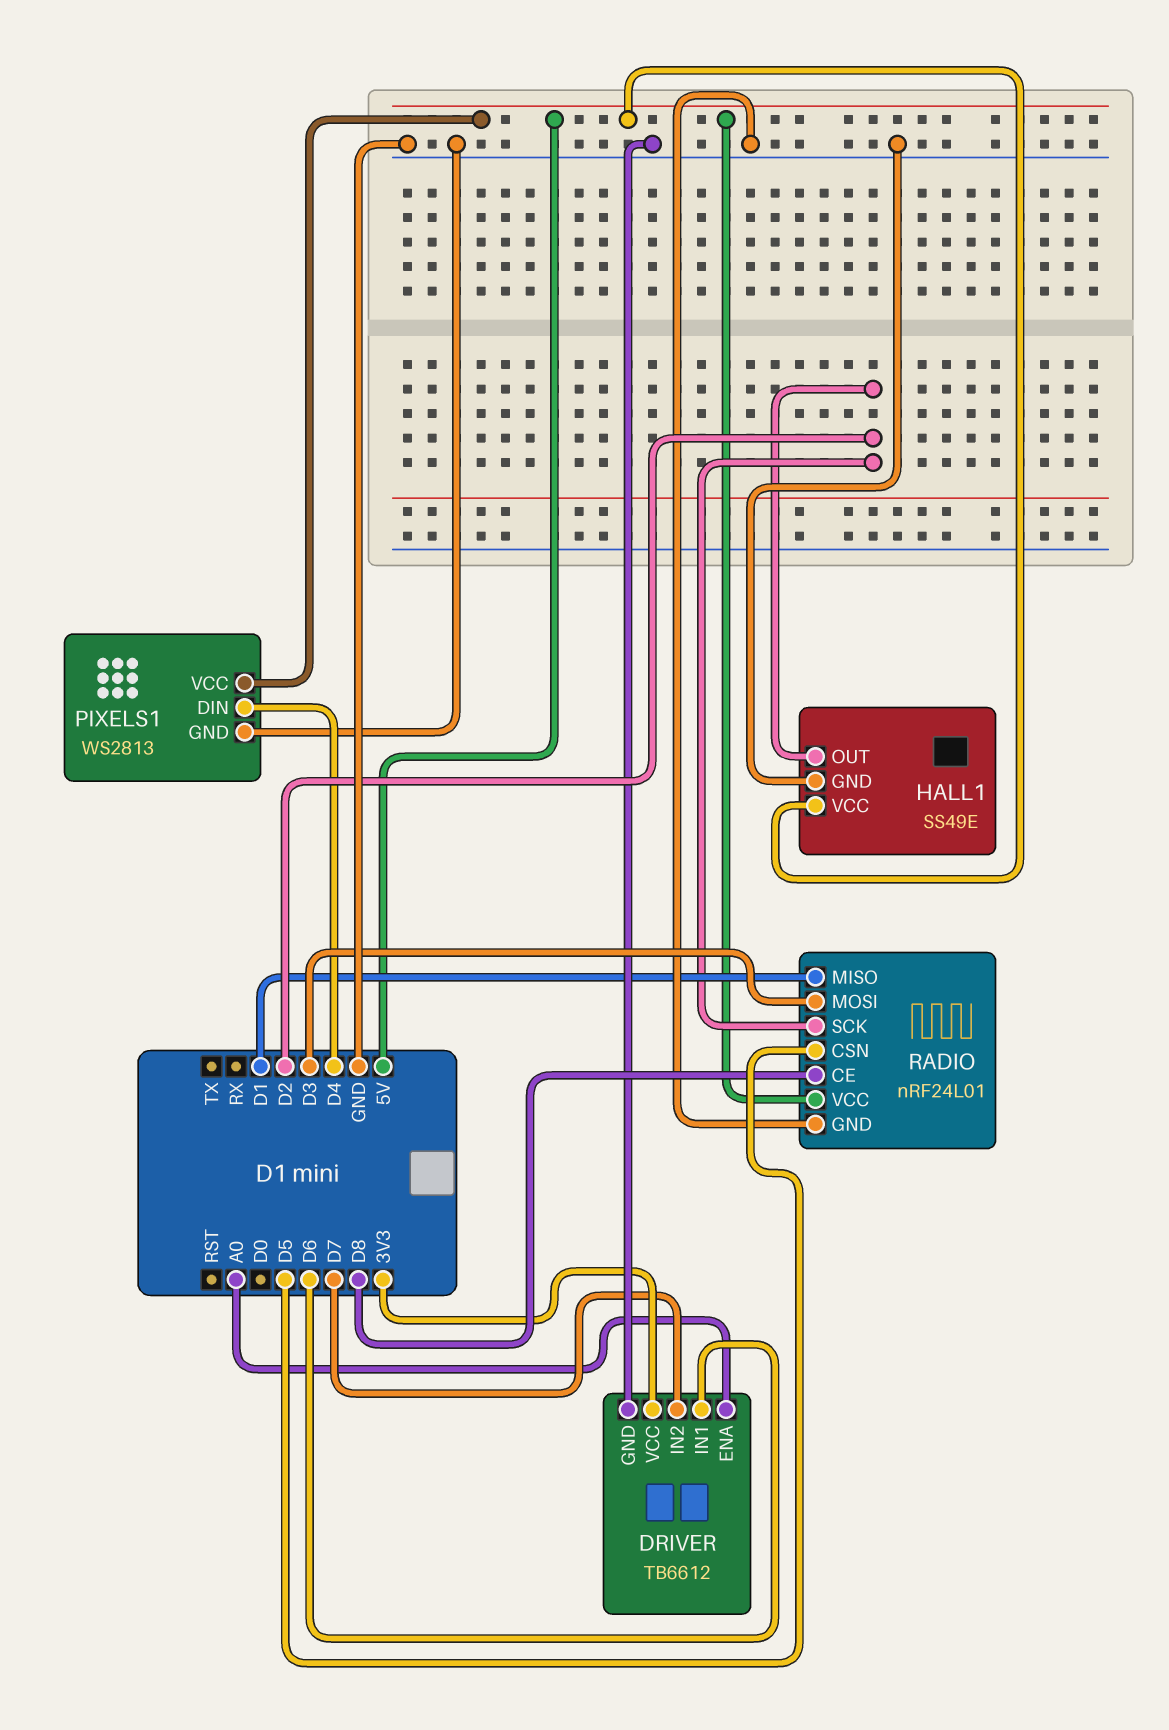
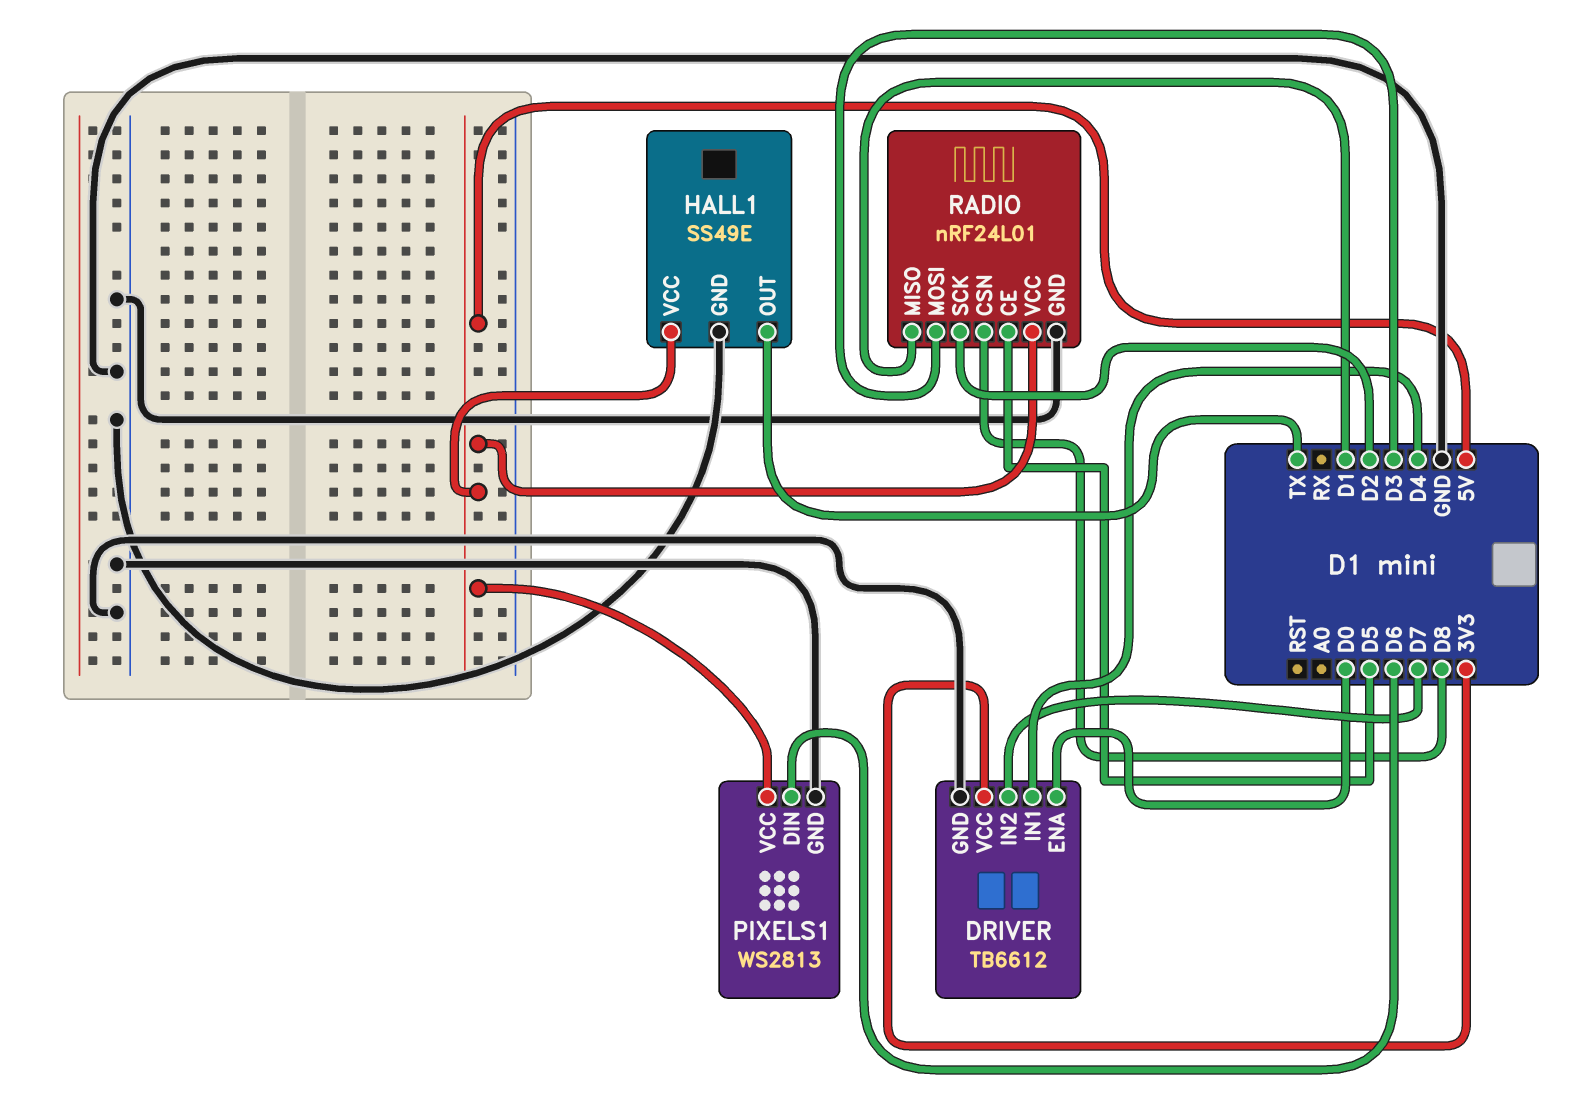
DRIVER pin ENA: A0 -> D0
DRIVER pin IN1: D6 -> D4
HALL1 pin OUT: D2 -> TX
PIXELS1 pin DIN: D4 -> D6
RADIO pin CE: D8 -> D5
RADIO pin CSN: D5 -> D8

